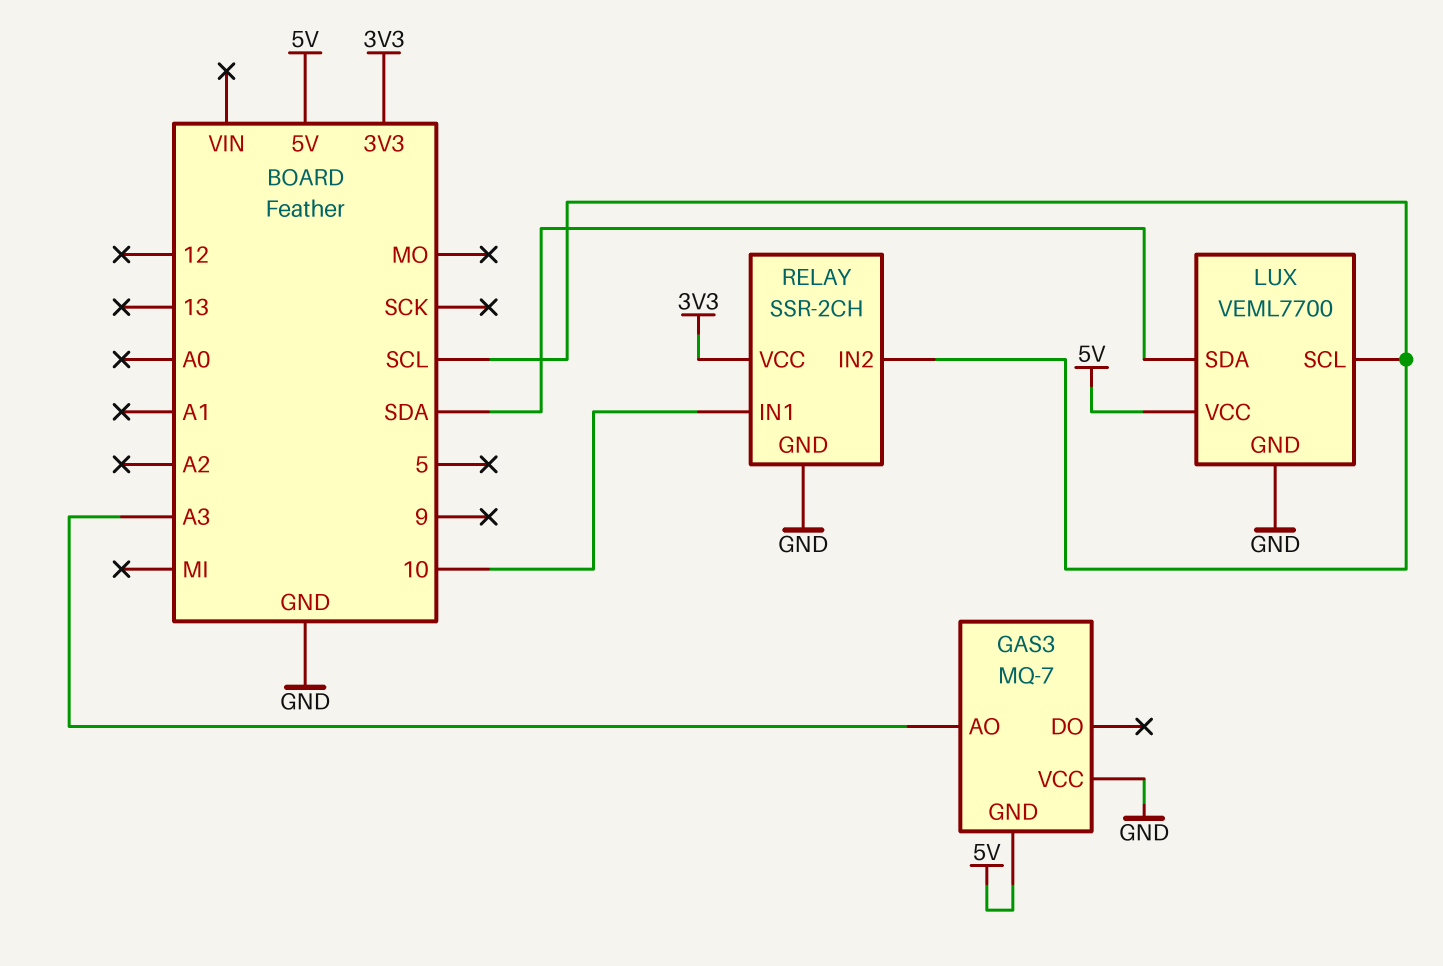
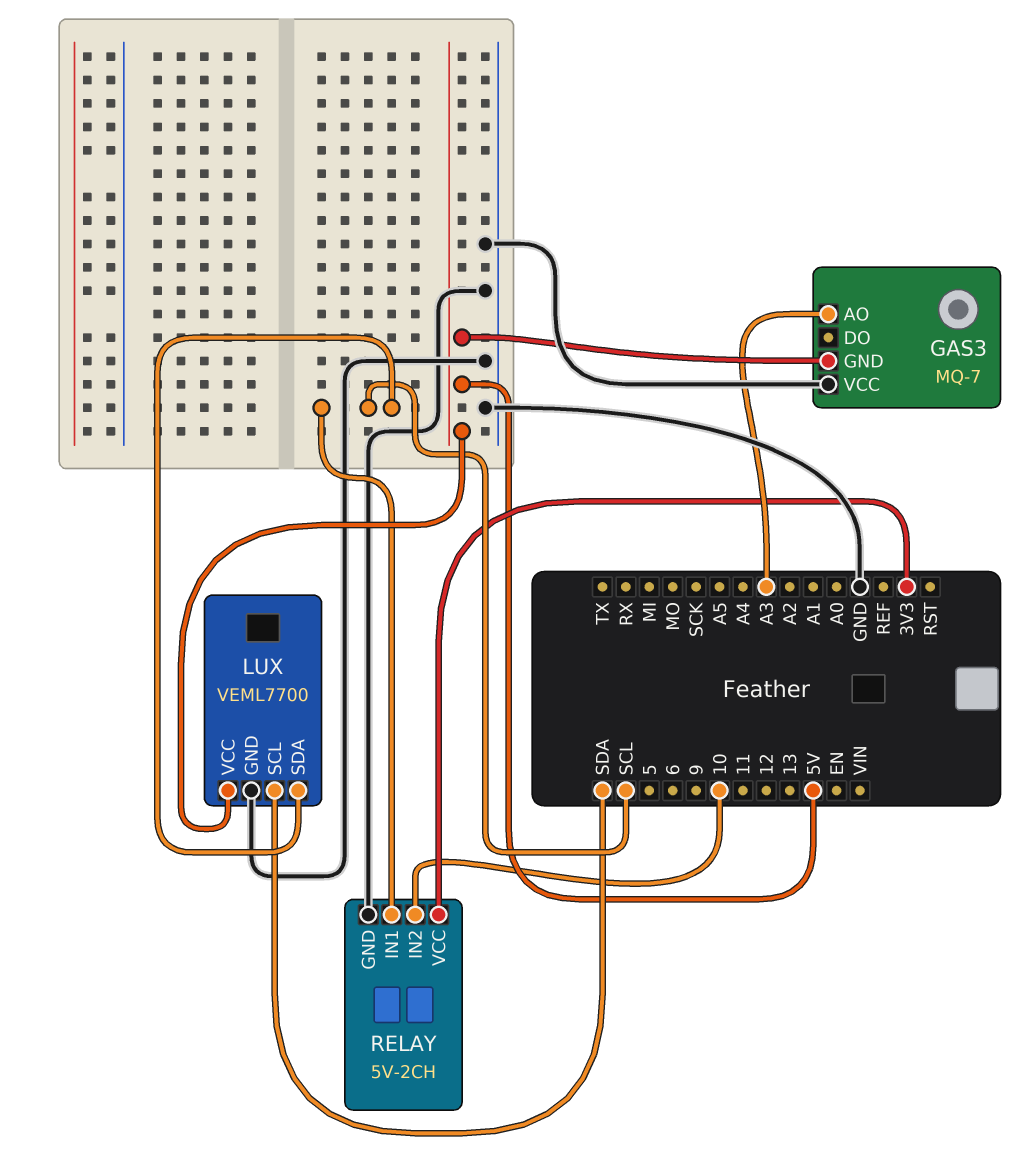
LUX pin SCL: SCL -> SDA
LUX pin SDA: SDA -> SCL
RELAY: SSR-2CH -> 5V-2CH
RELAY pin IN1: 10 -> SCL
RELAY pin IN2: SCL -> 10

